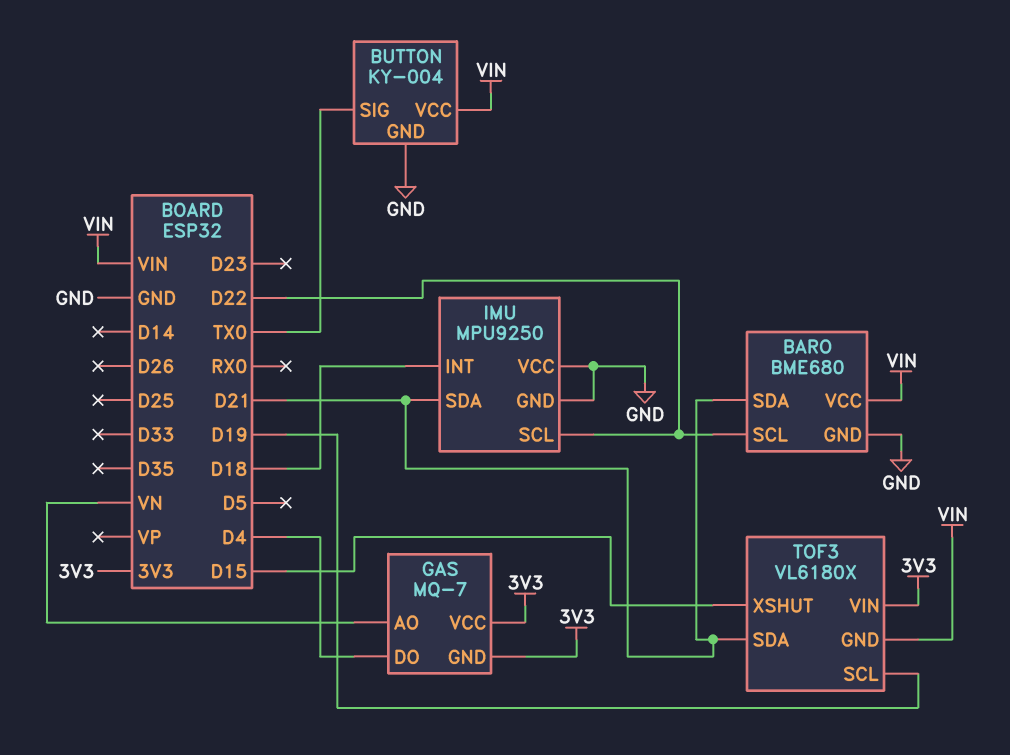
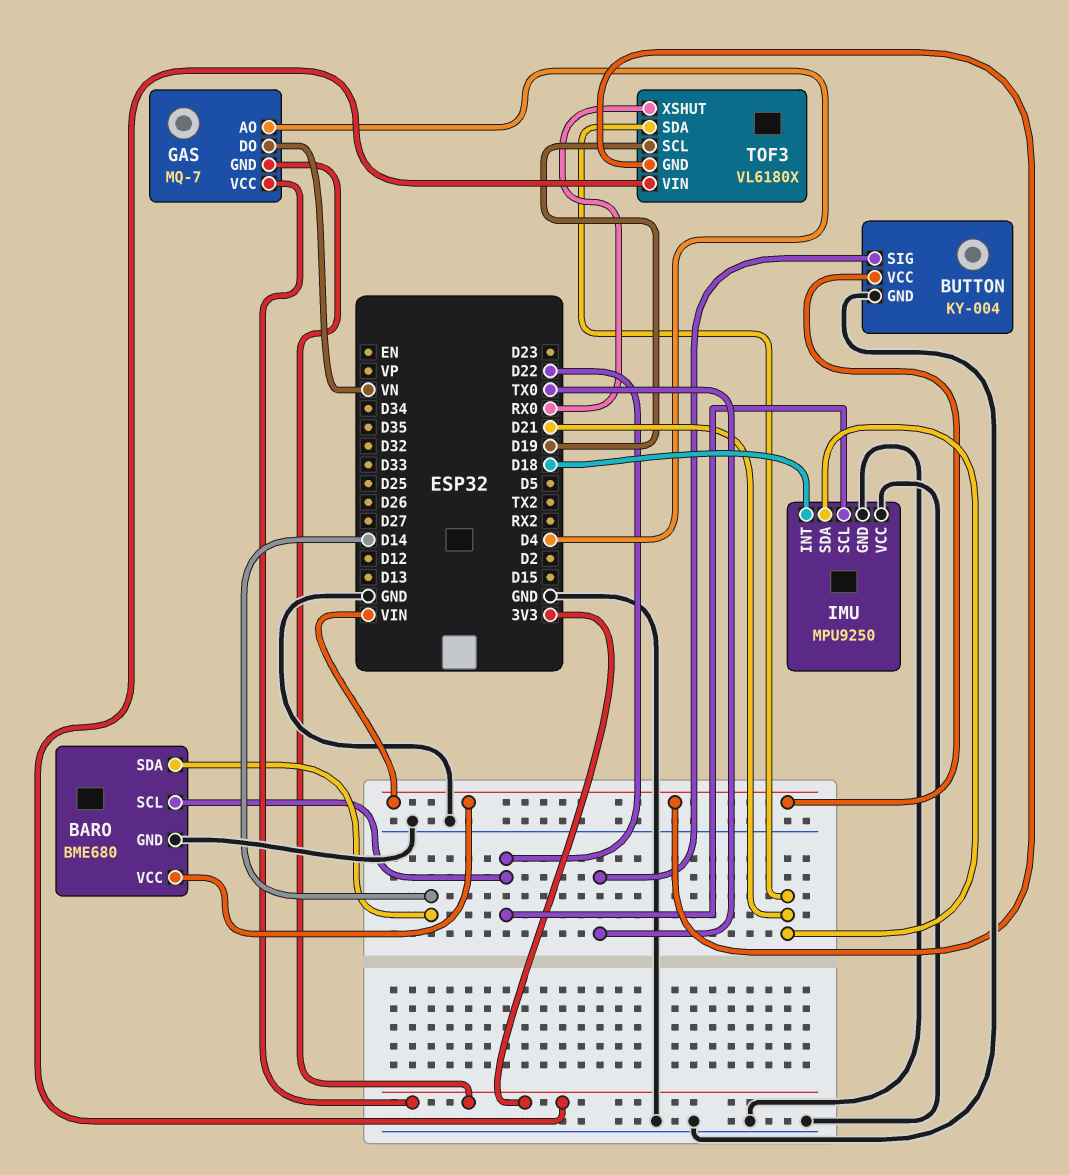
BARO pin SDA: D21 -> D14
GAS pin AO: VN -> D4
GAS pin DO: D4 -> VN
TOF3 pin XSHUT: D15 -> RX0

